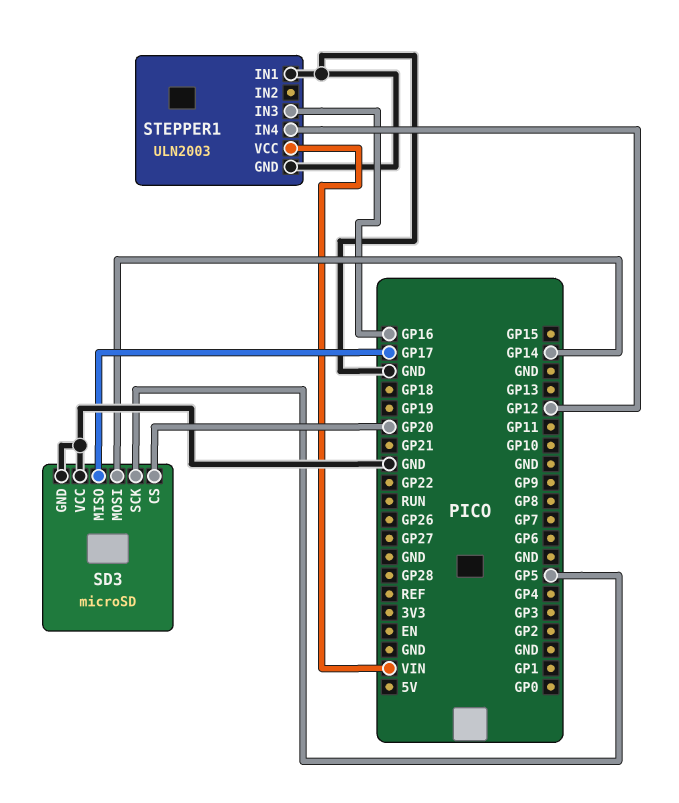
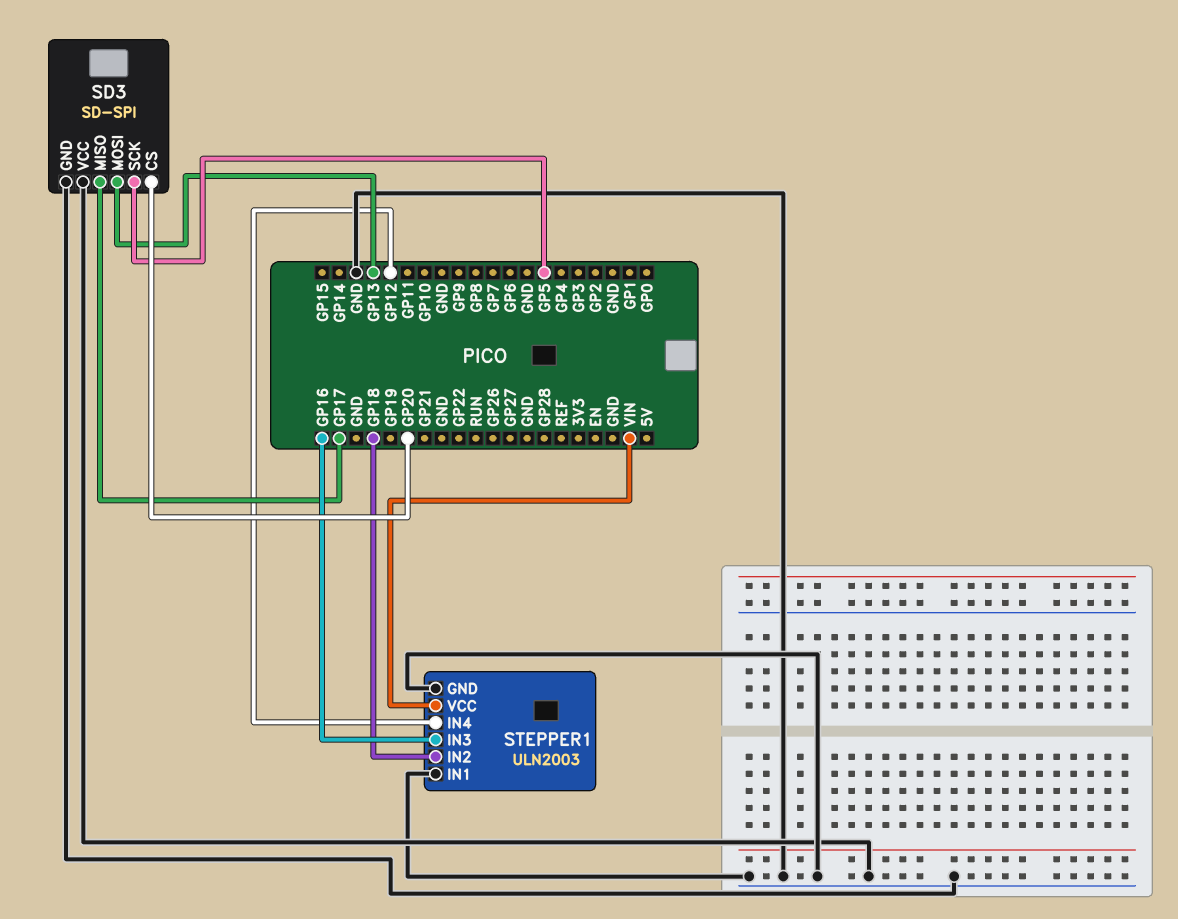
SD3: microSD -> SD-SPI
SD3 pin MOSI: GP14 -> GP13
STEPPER1 pin IN2: none -> GP18

